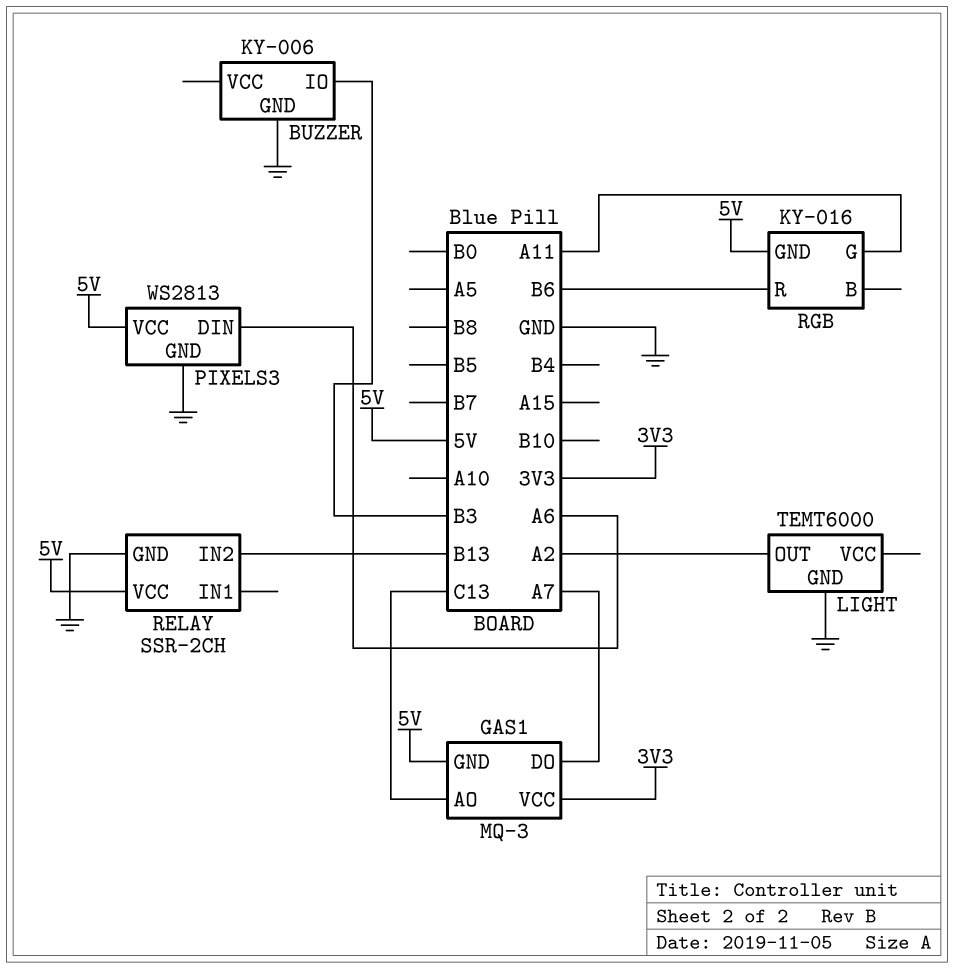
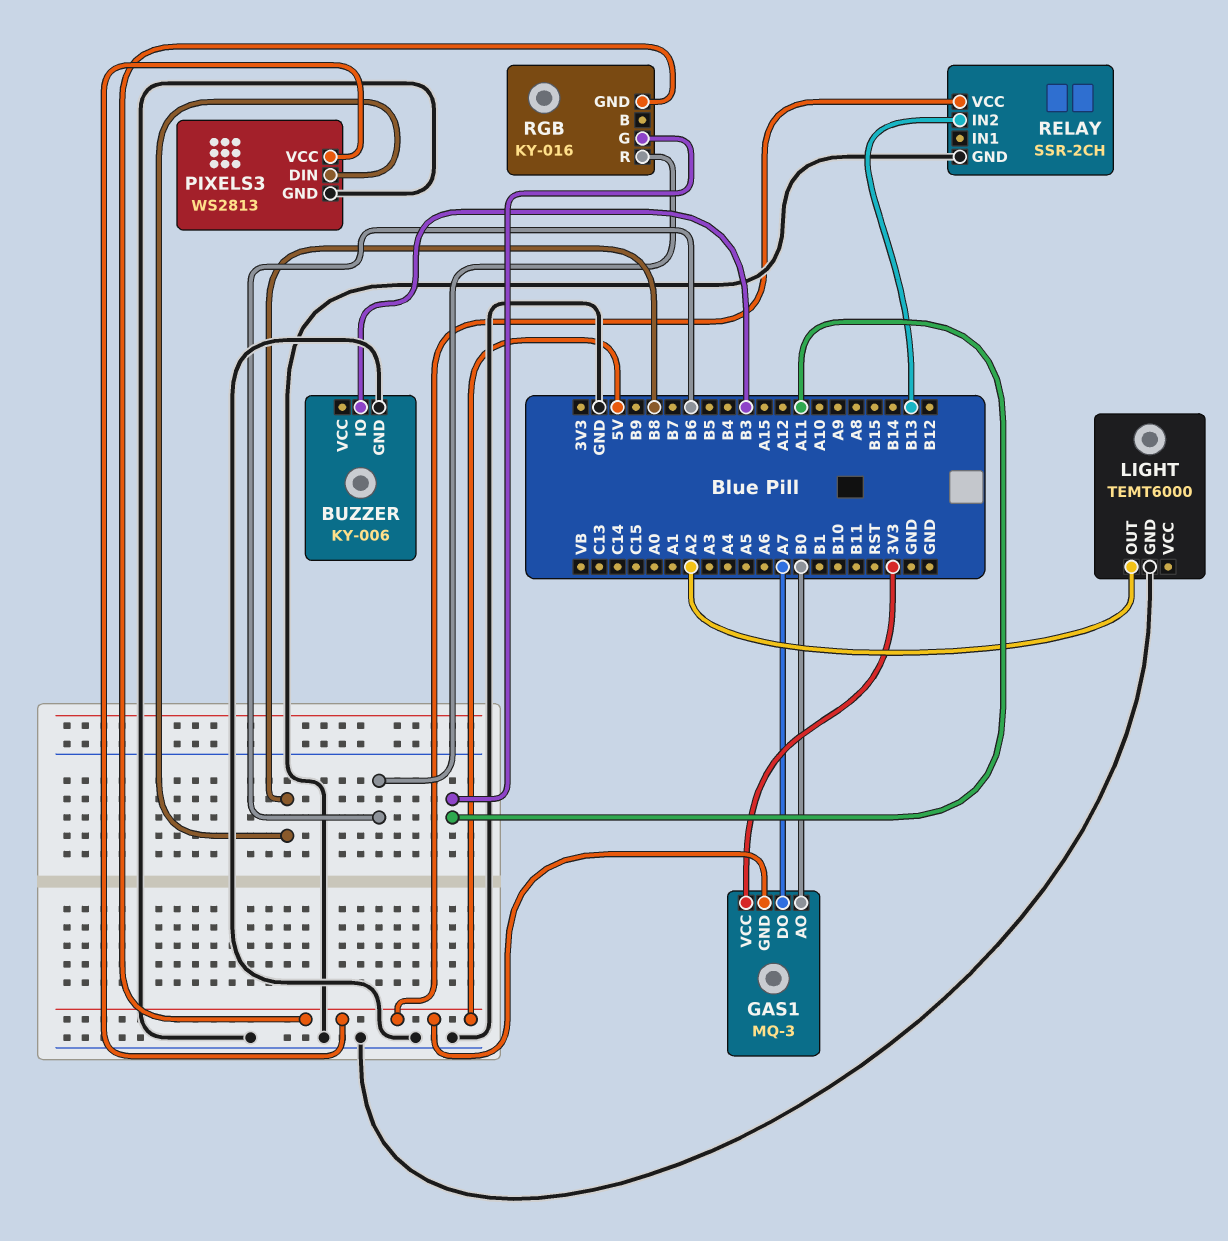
GAS1 pin AO: C13 -> B0
PIXELS3 pin DIN: A6 -> B8

